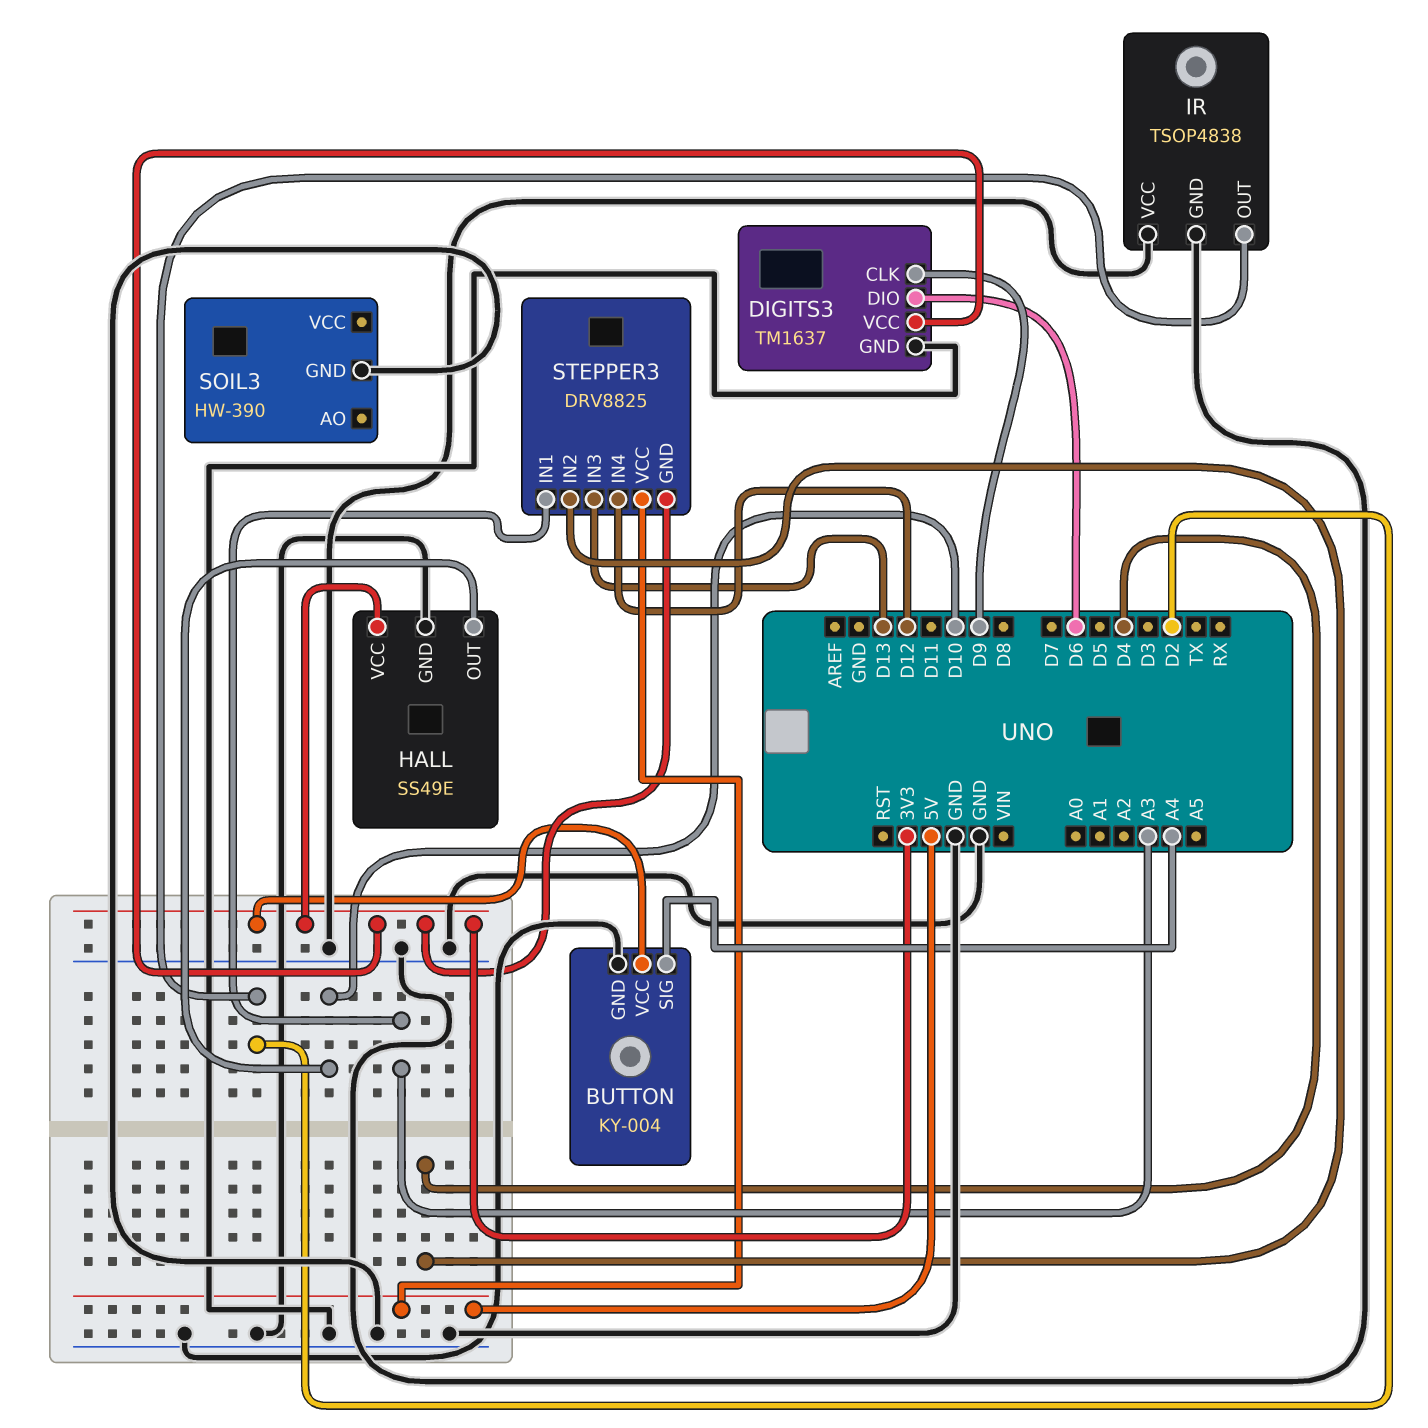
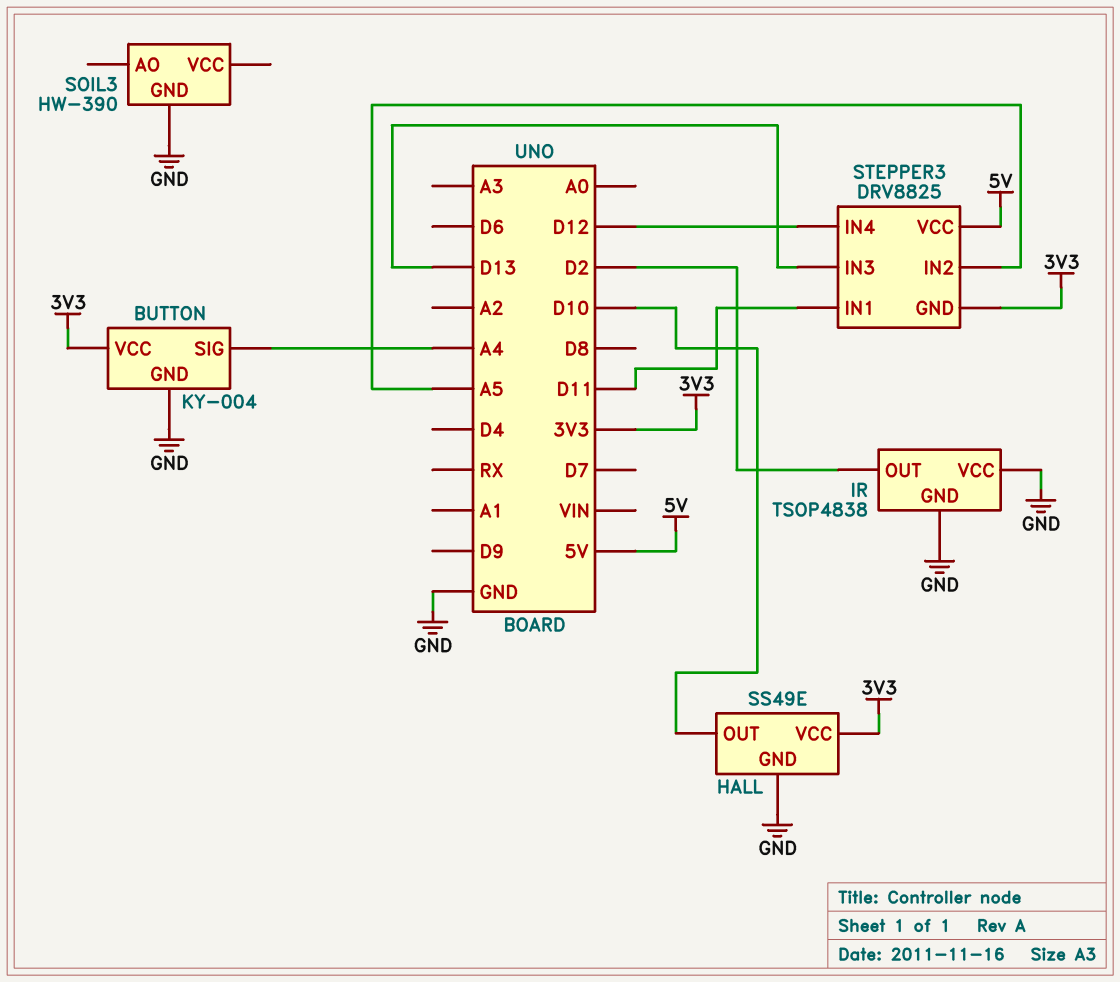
DIGITS3: TM1637 -> none
DIGITS3 pin CLK: D9 -> none
DIGITS3 pin DIO: D6 -> none
DIGITS3 pin GND: GND -> none
DIGITS3 pin VCC: 3V3 -> none
STEPPER3 pin IN1: A3 -> D11
STEPPER3 pin IN2: D4 -> A5

